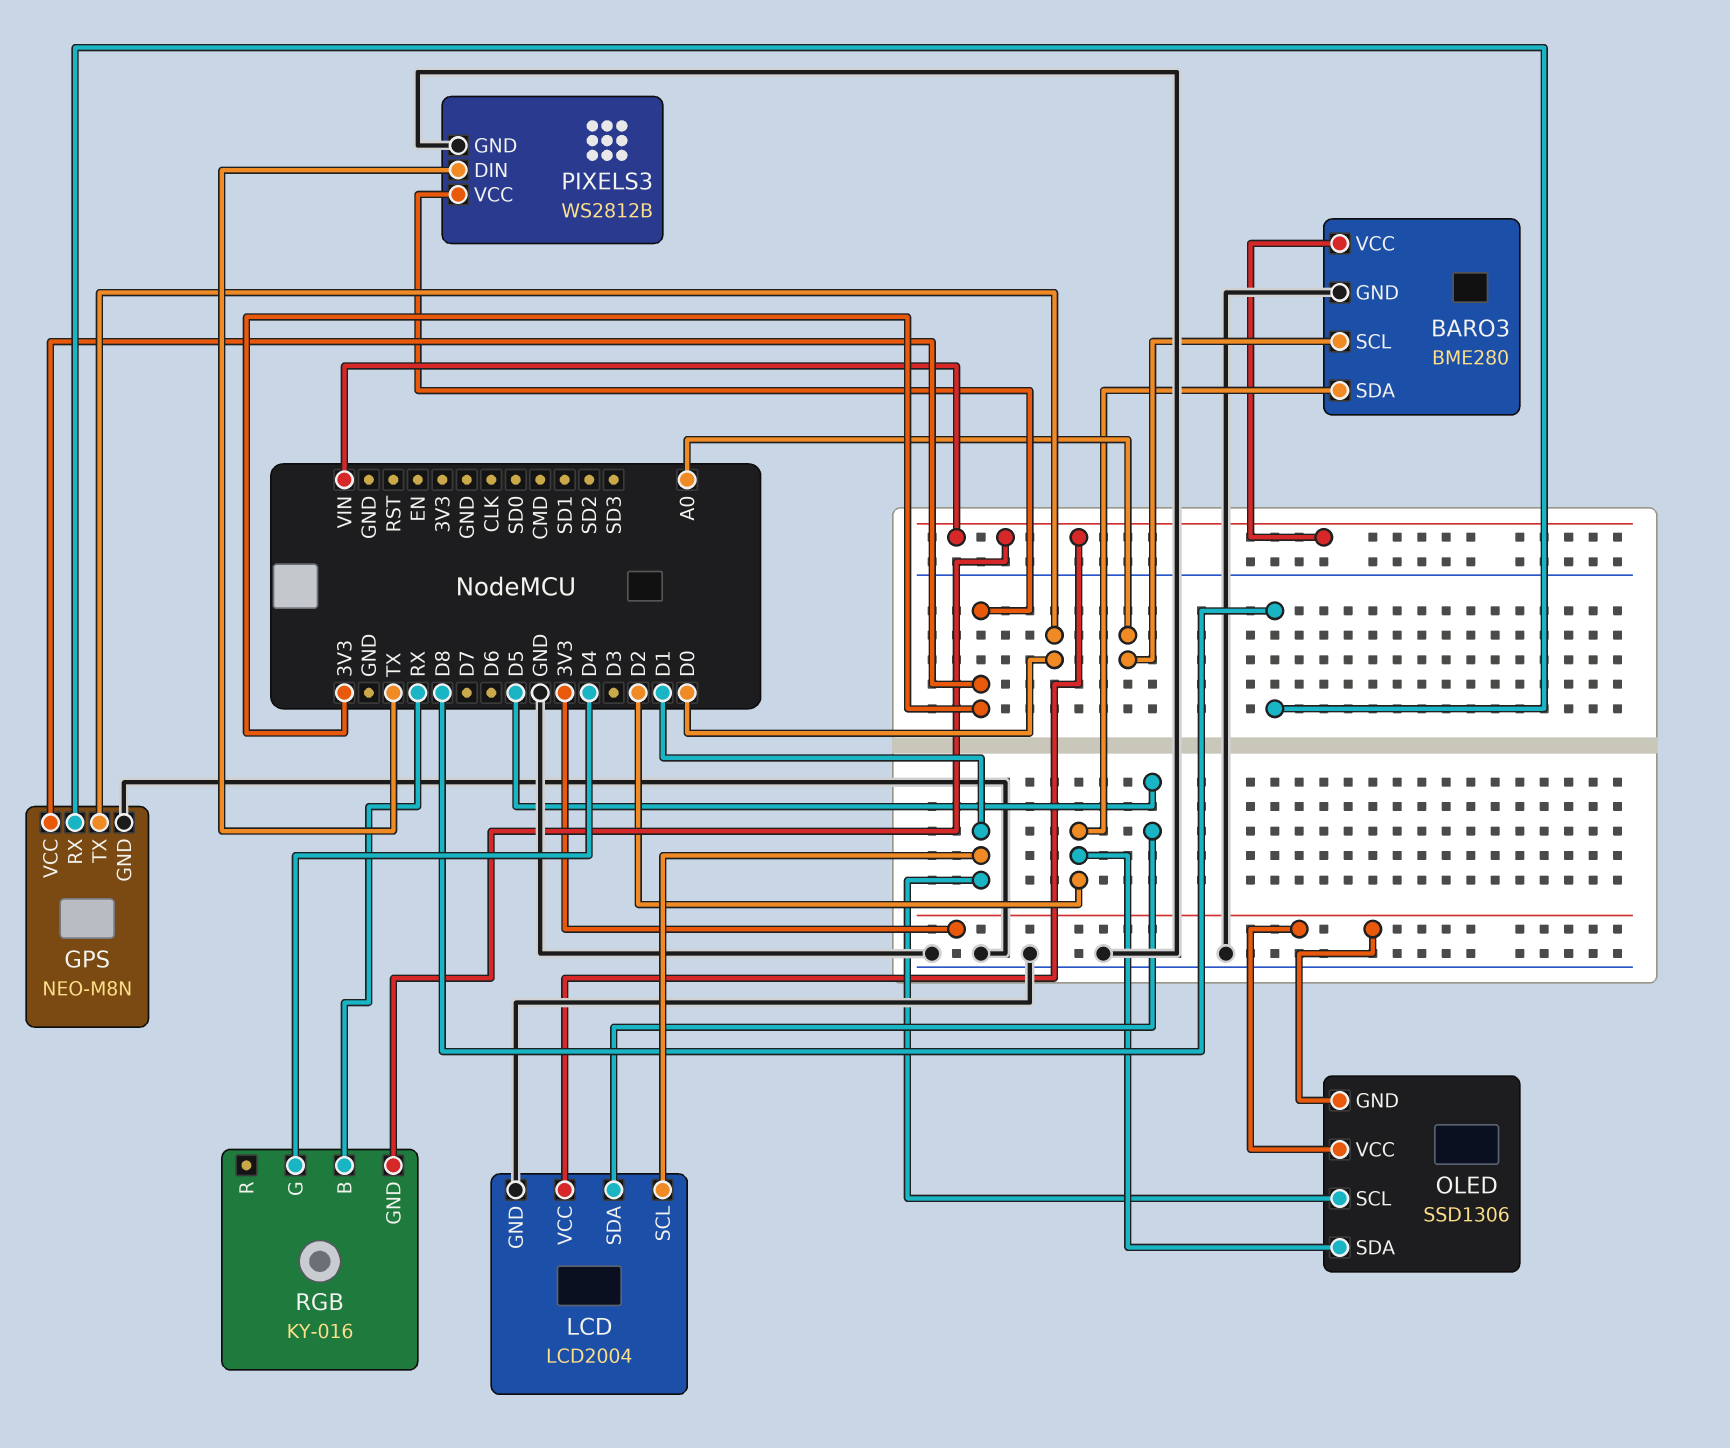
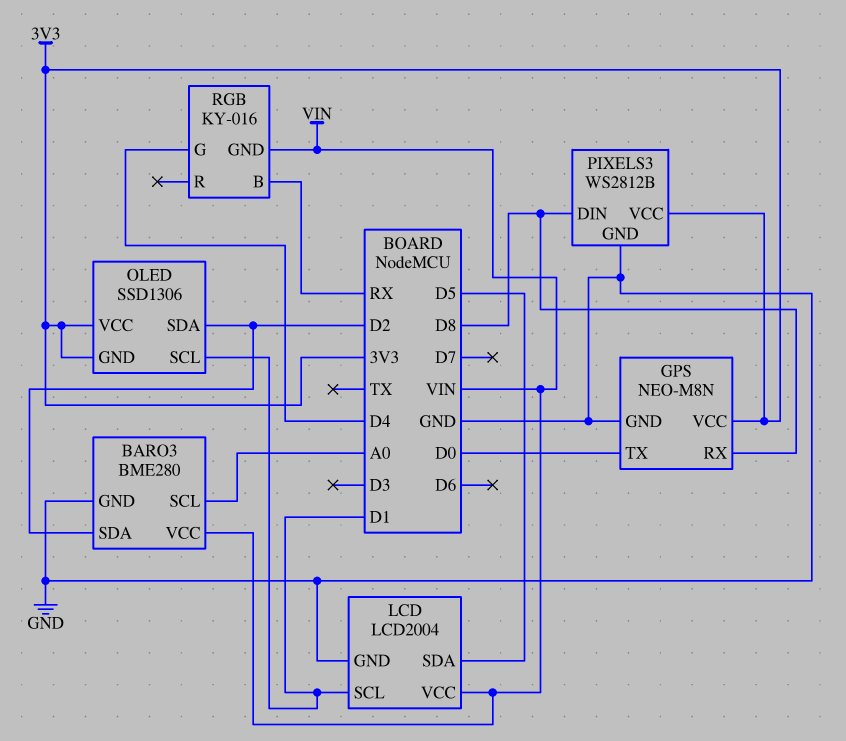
PIXELS3 pin DIN: TX -> D8

